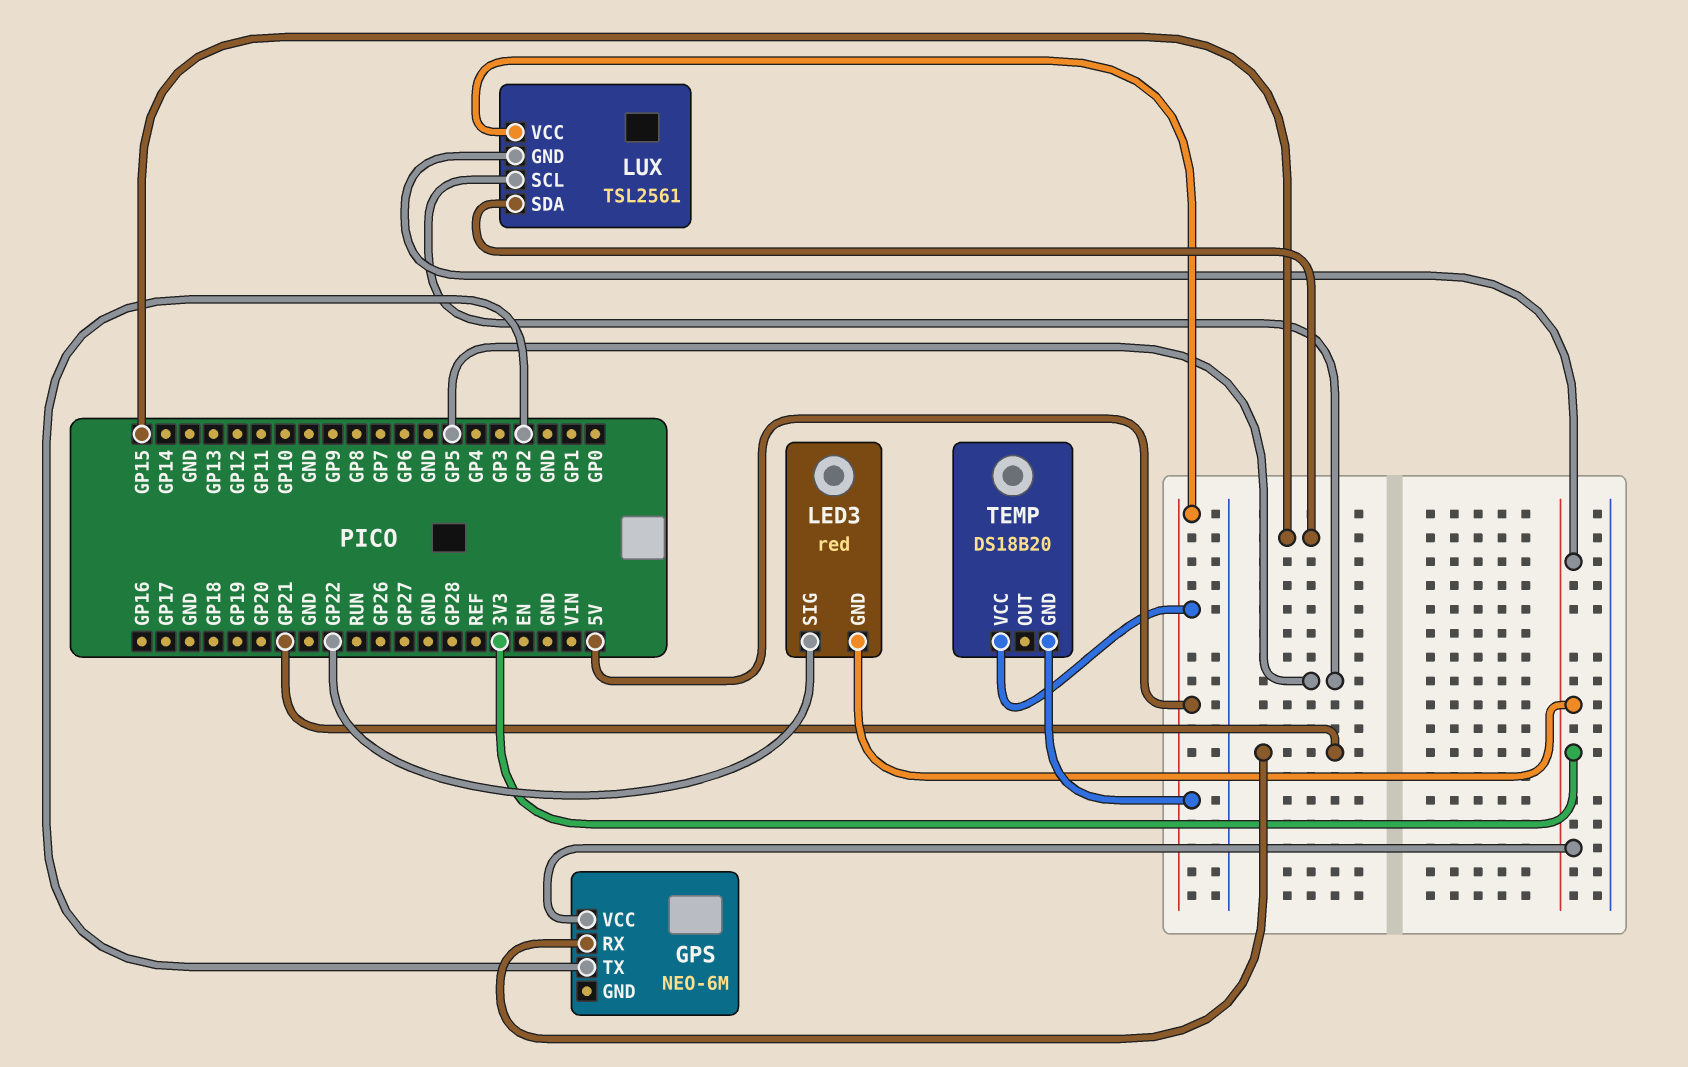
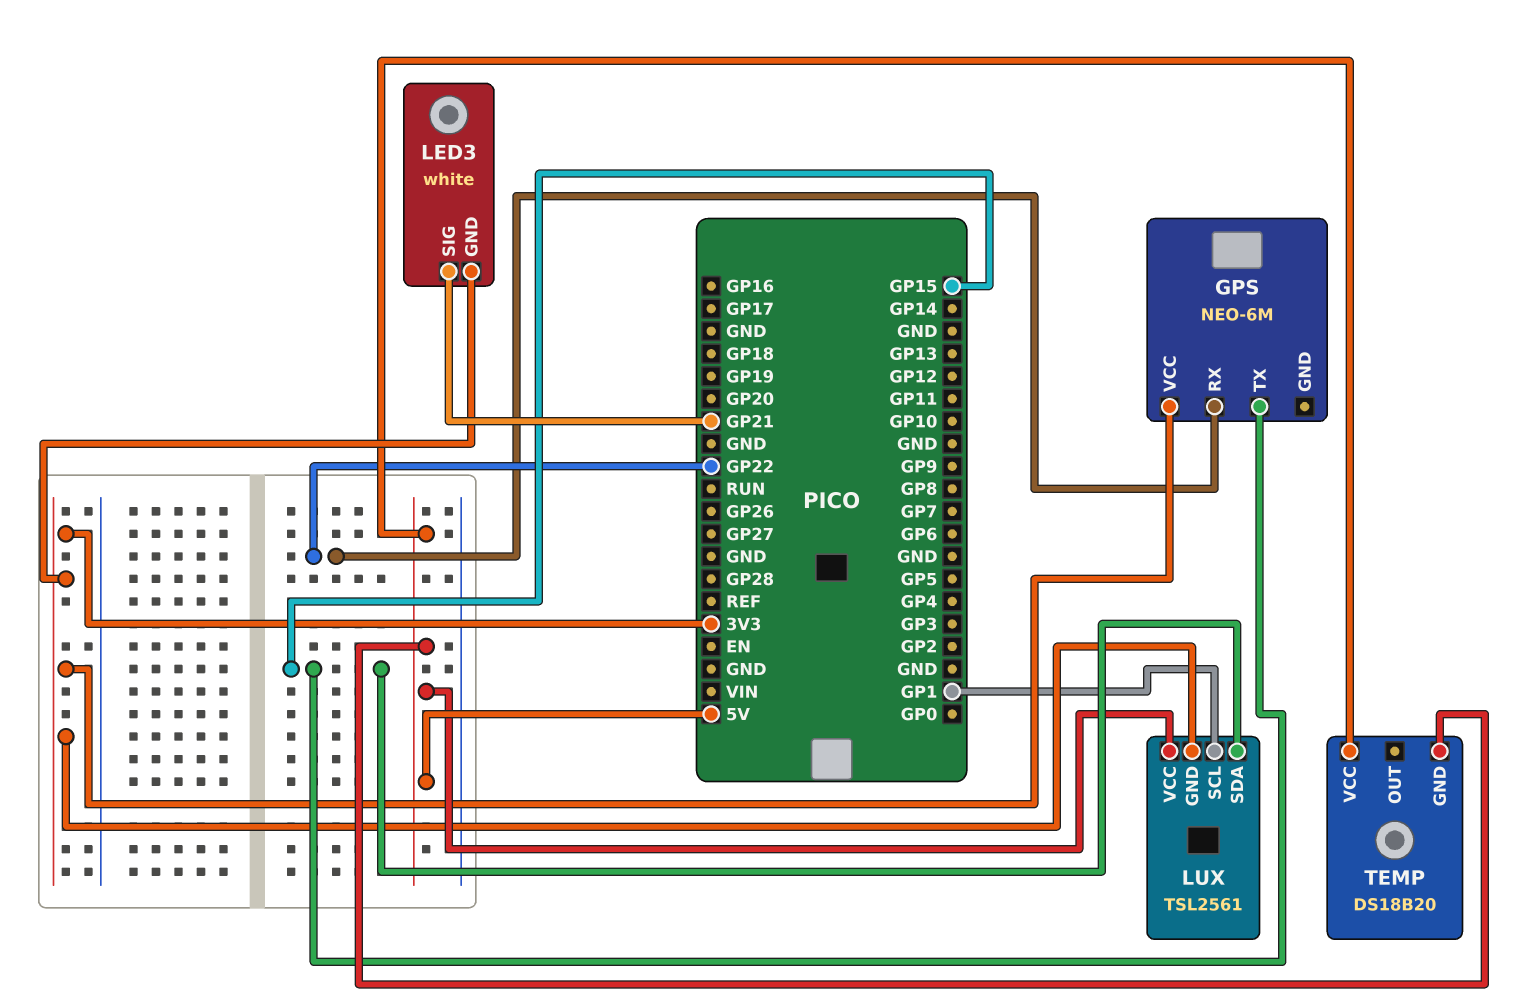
GPS pin RX: GP21 -> GP22
GPS pin TX: GP2 -> GP15
LED3: red -> white
LED3 pin SIG: GP22 -> GP21
LUX pin SCL: GP5 -> GP1

